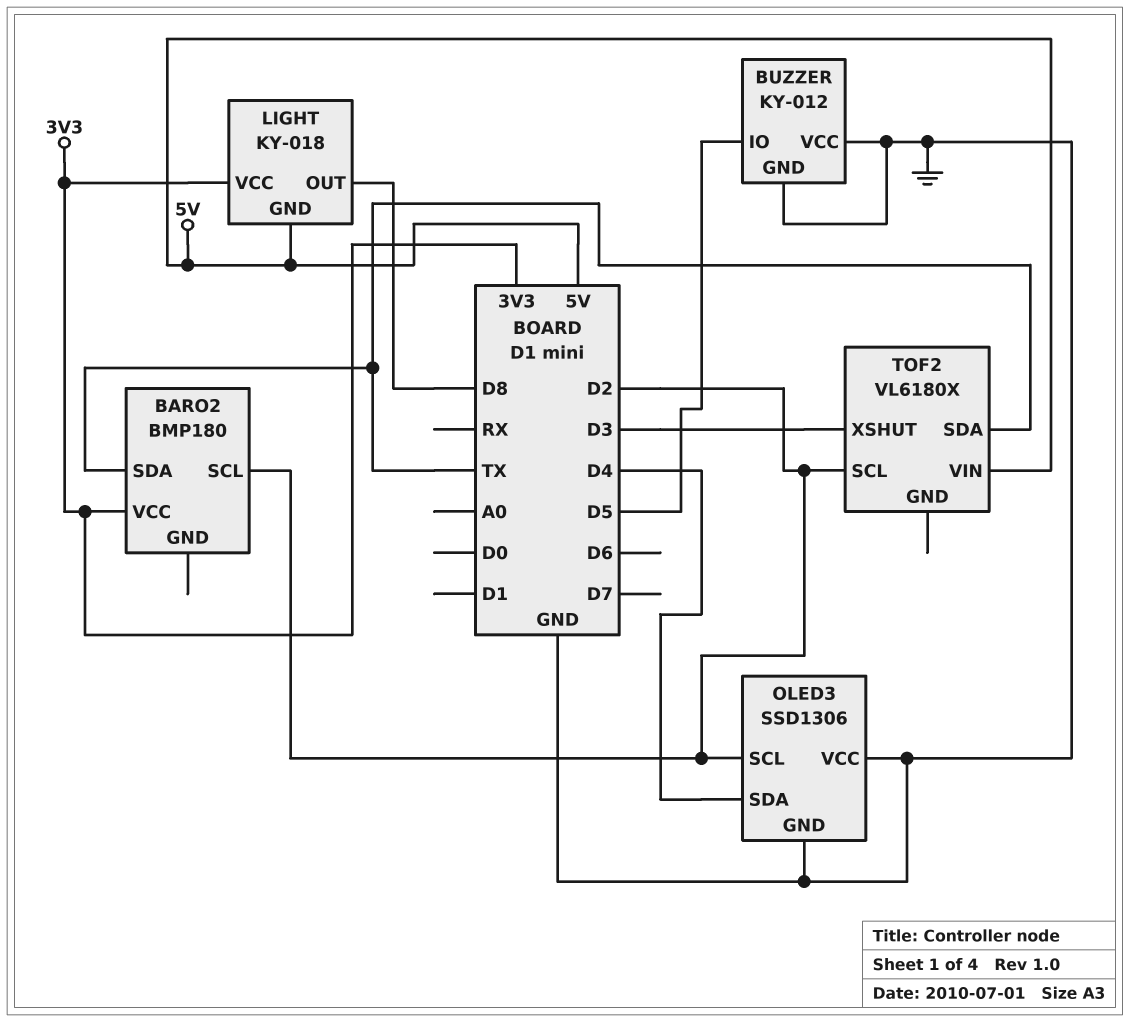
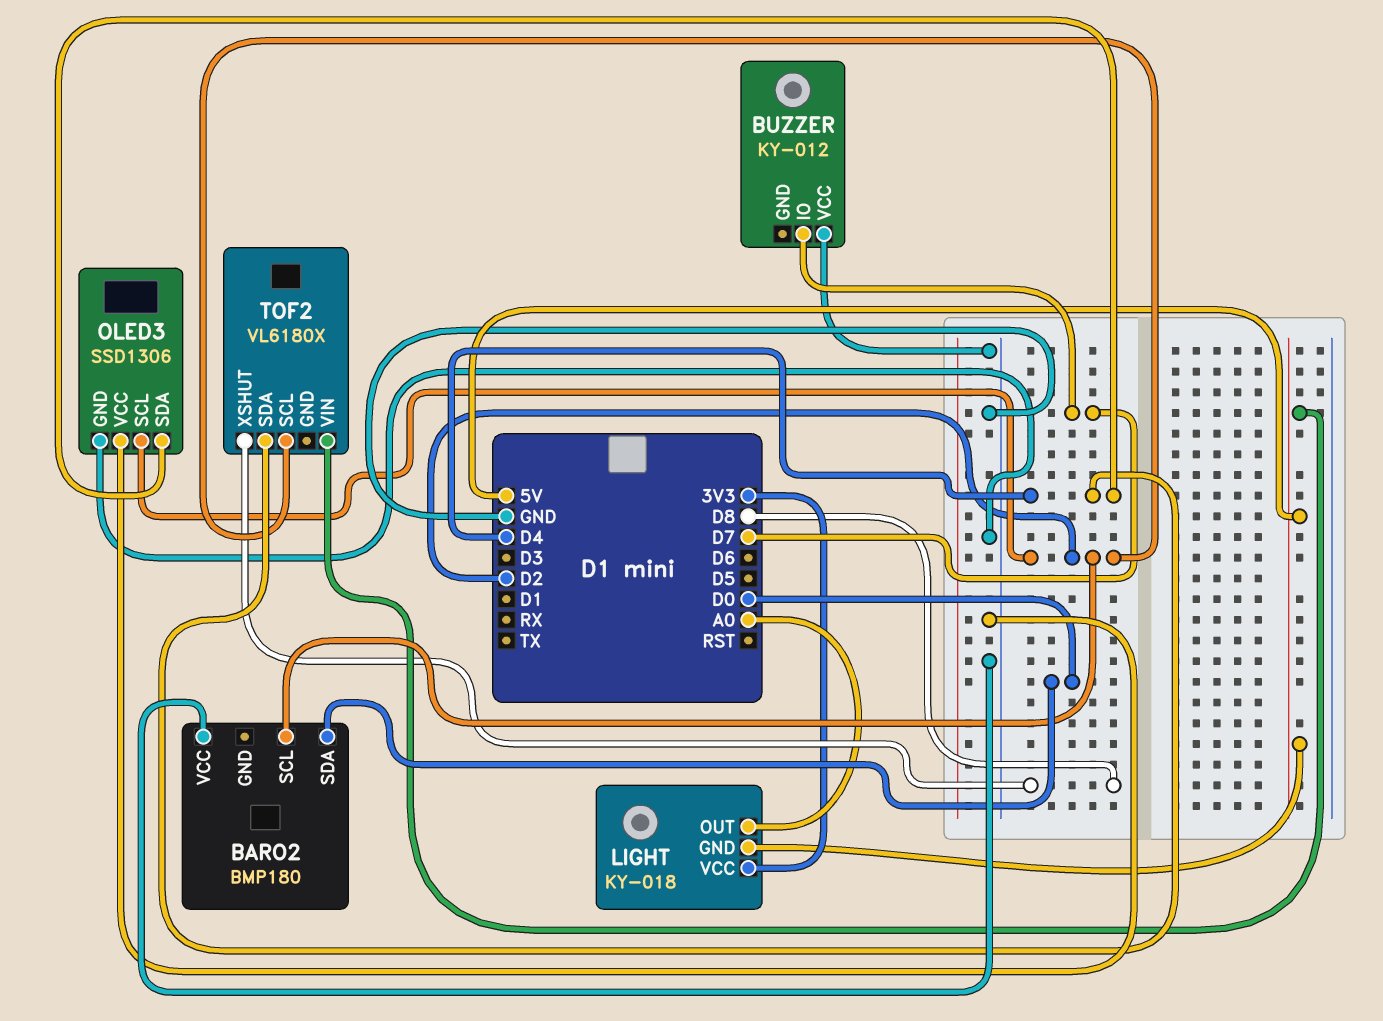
BARO2 pin SDA: TX -> D0
BARO2 pin VCC: 3V3 -> GND
BUZZER pin GND: GND -> none
BUZZER pin IO: D5 -> D7
LIGHT pin OUT: D8 -> A0
TOF2 pin SDA: TX -> D4
TOF2 pin XSHUT: D3 -> D8

